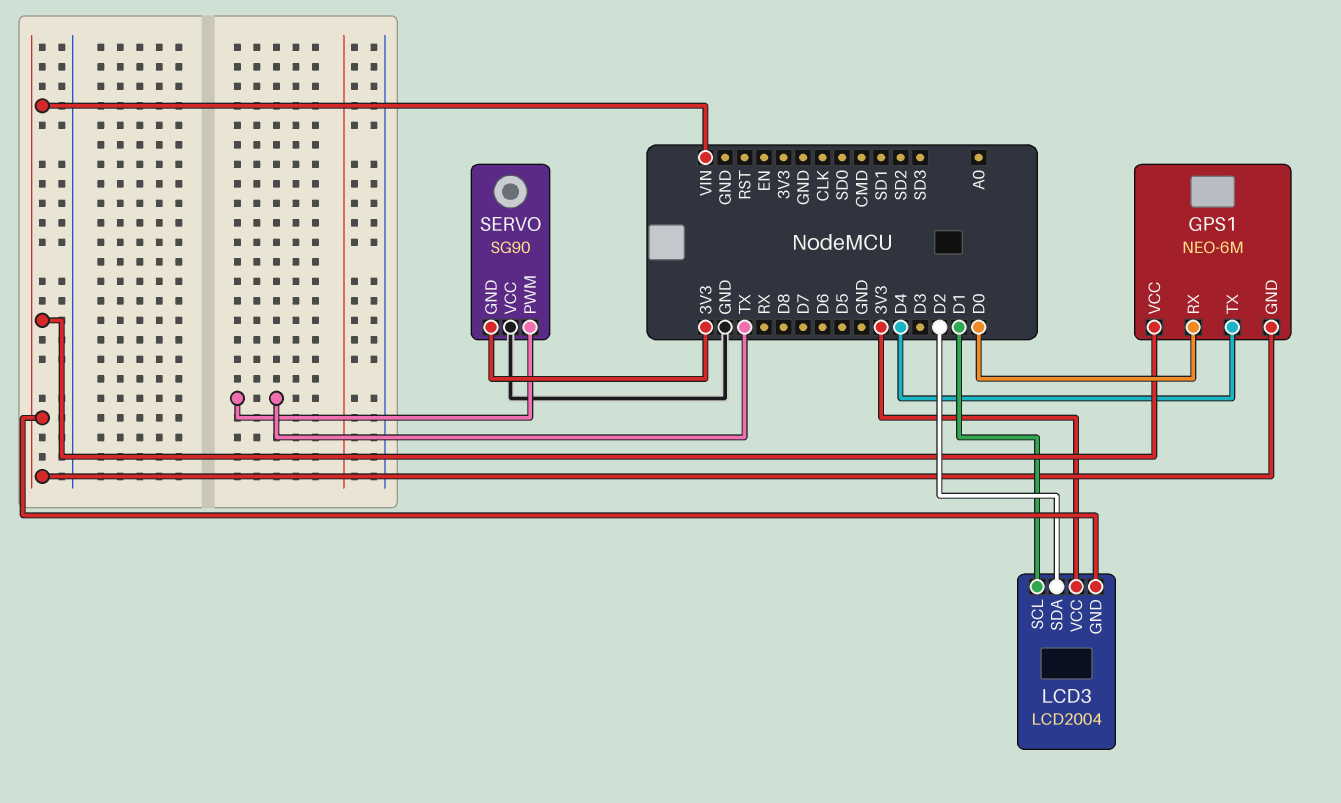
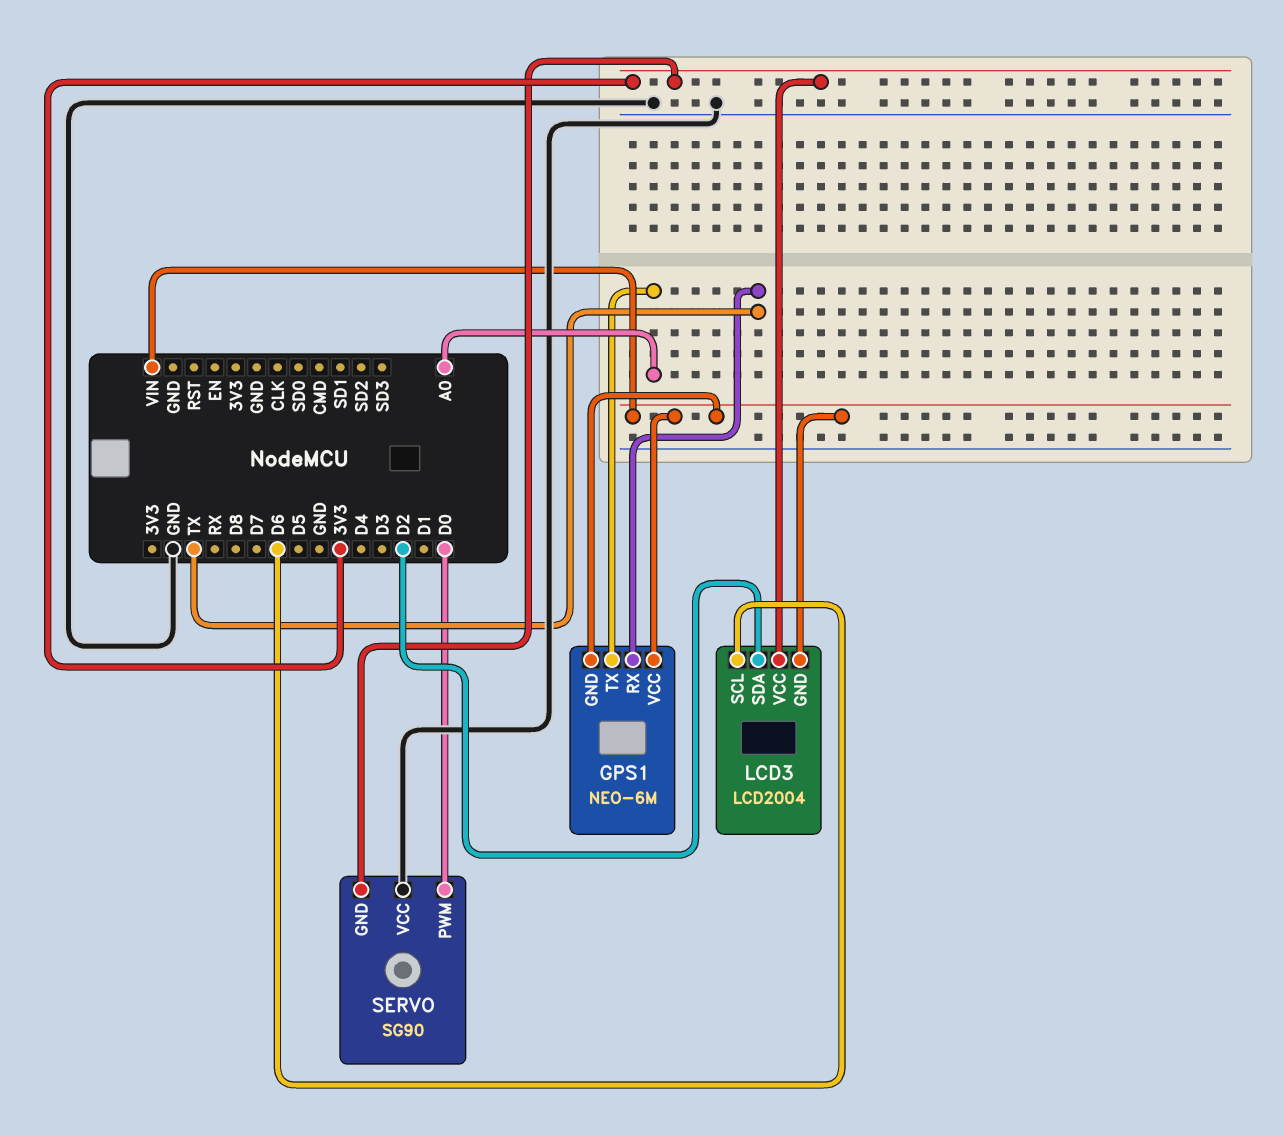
GPS1 pin RX: D0 -> TX
GPS1 pin TX: D4 -> A0
LCD3 pin SCL: D1 -> D6
SERVO pin PWM: TX -> D0

